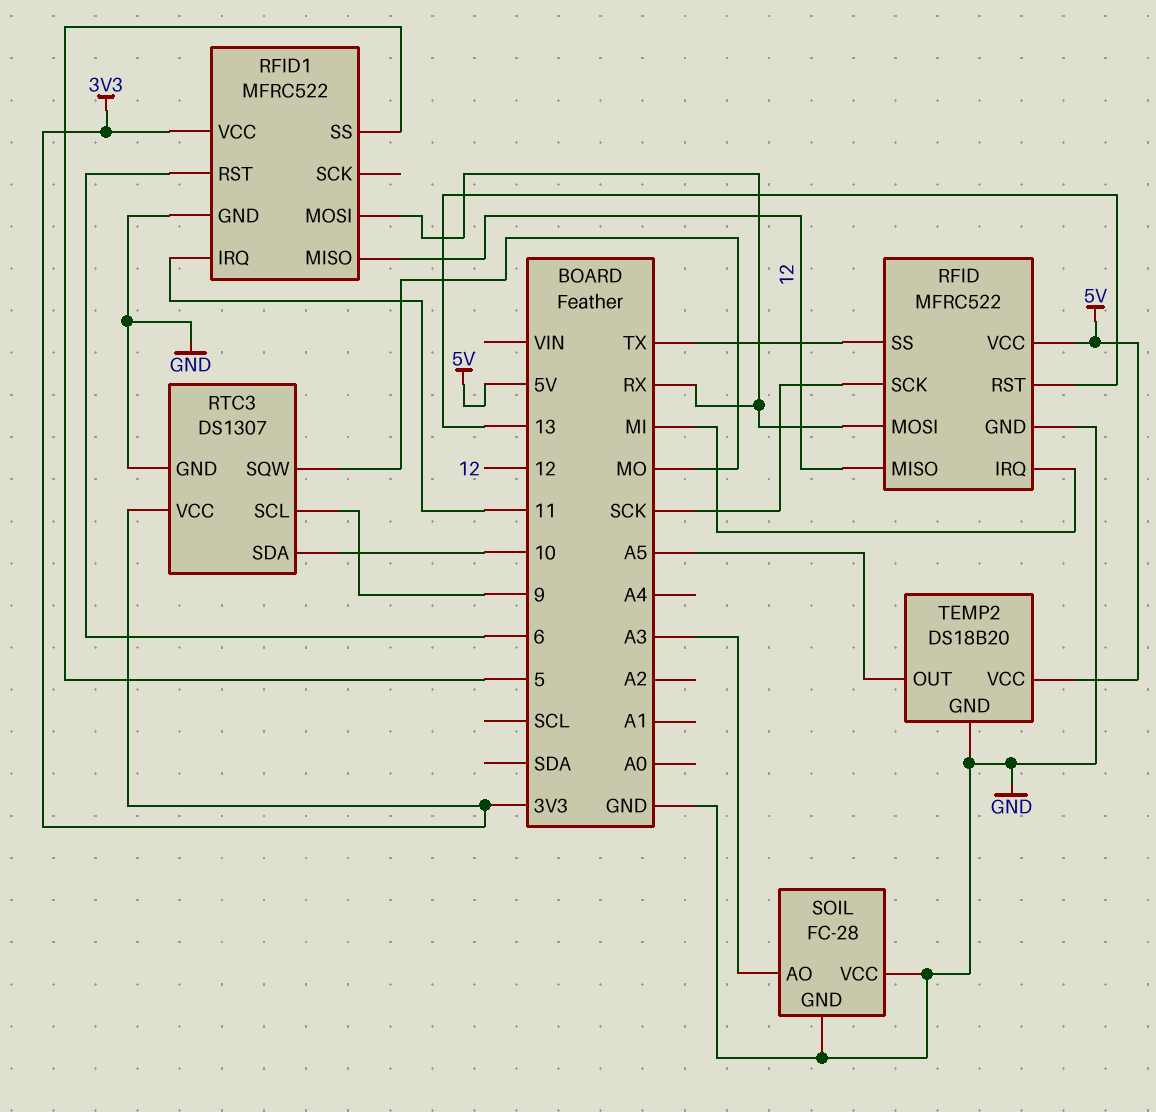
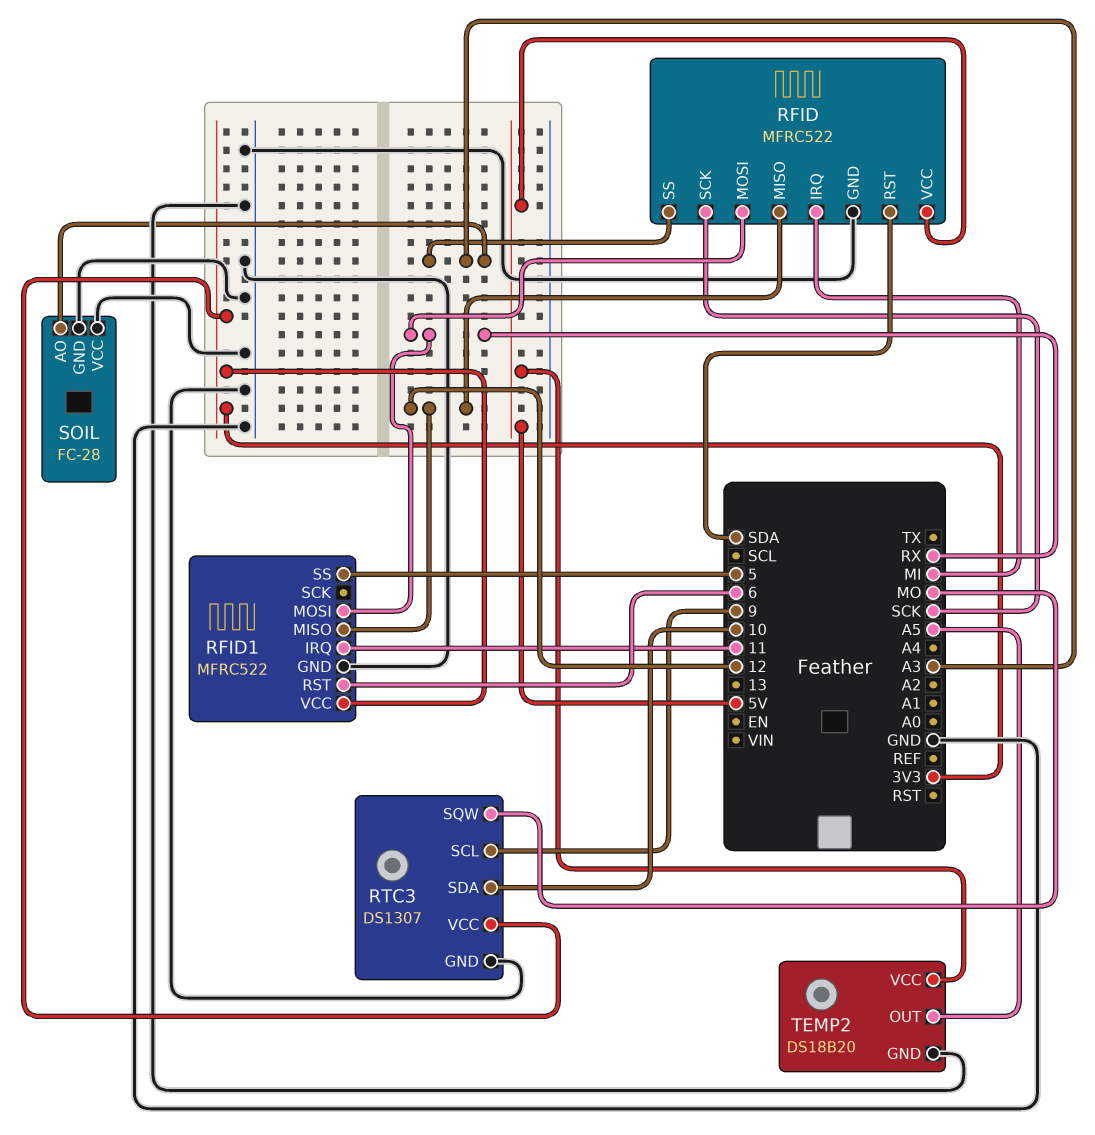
RFID pin RST: 13 -> SDA
RFID pin SS: TX -> A3

